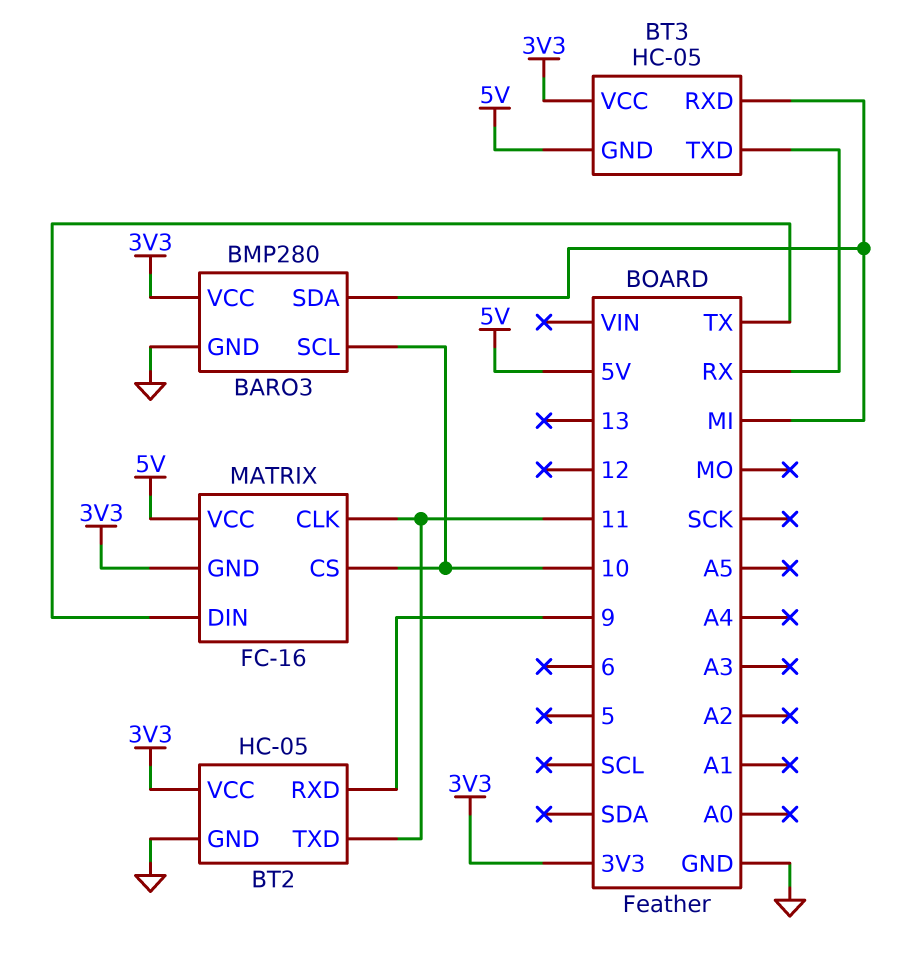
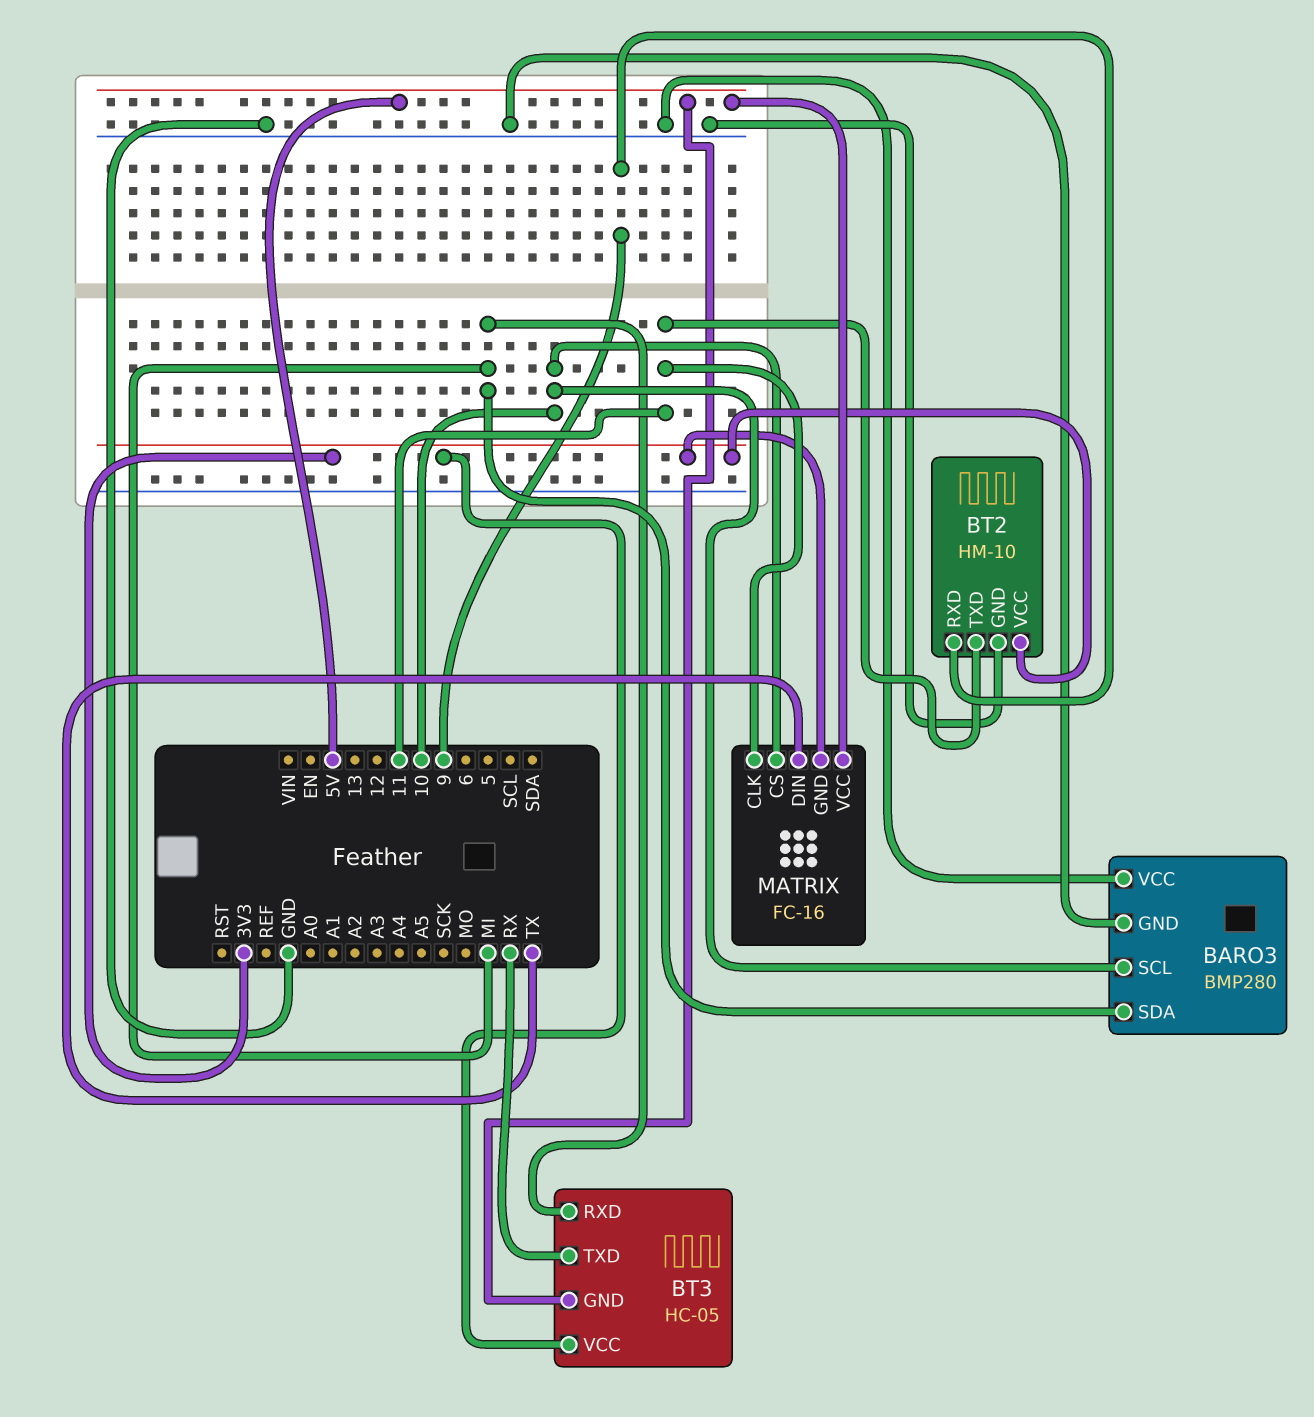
BARO3 pin VCC: 3V3 -> GND
BT2: HC-05 -> HM-10

